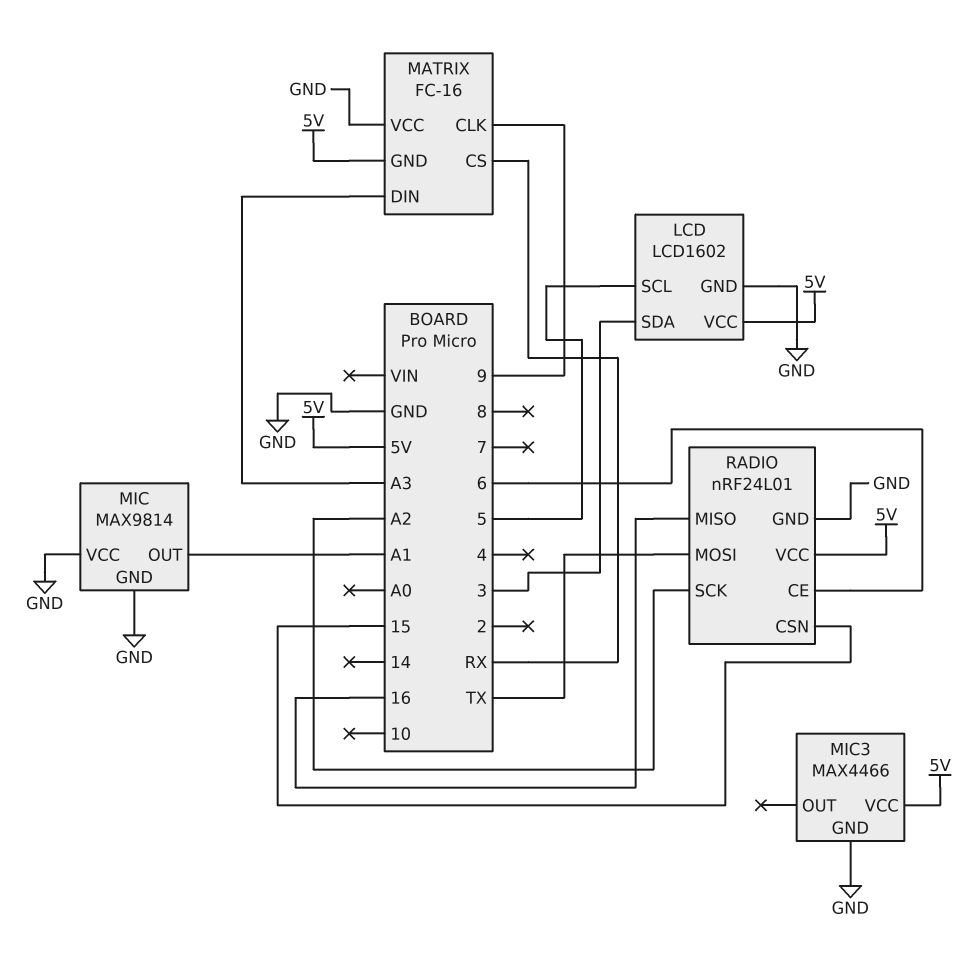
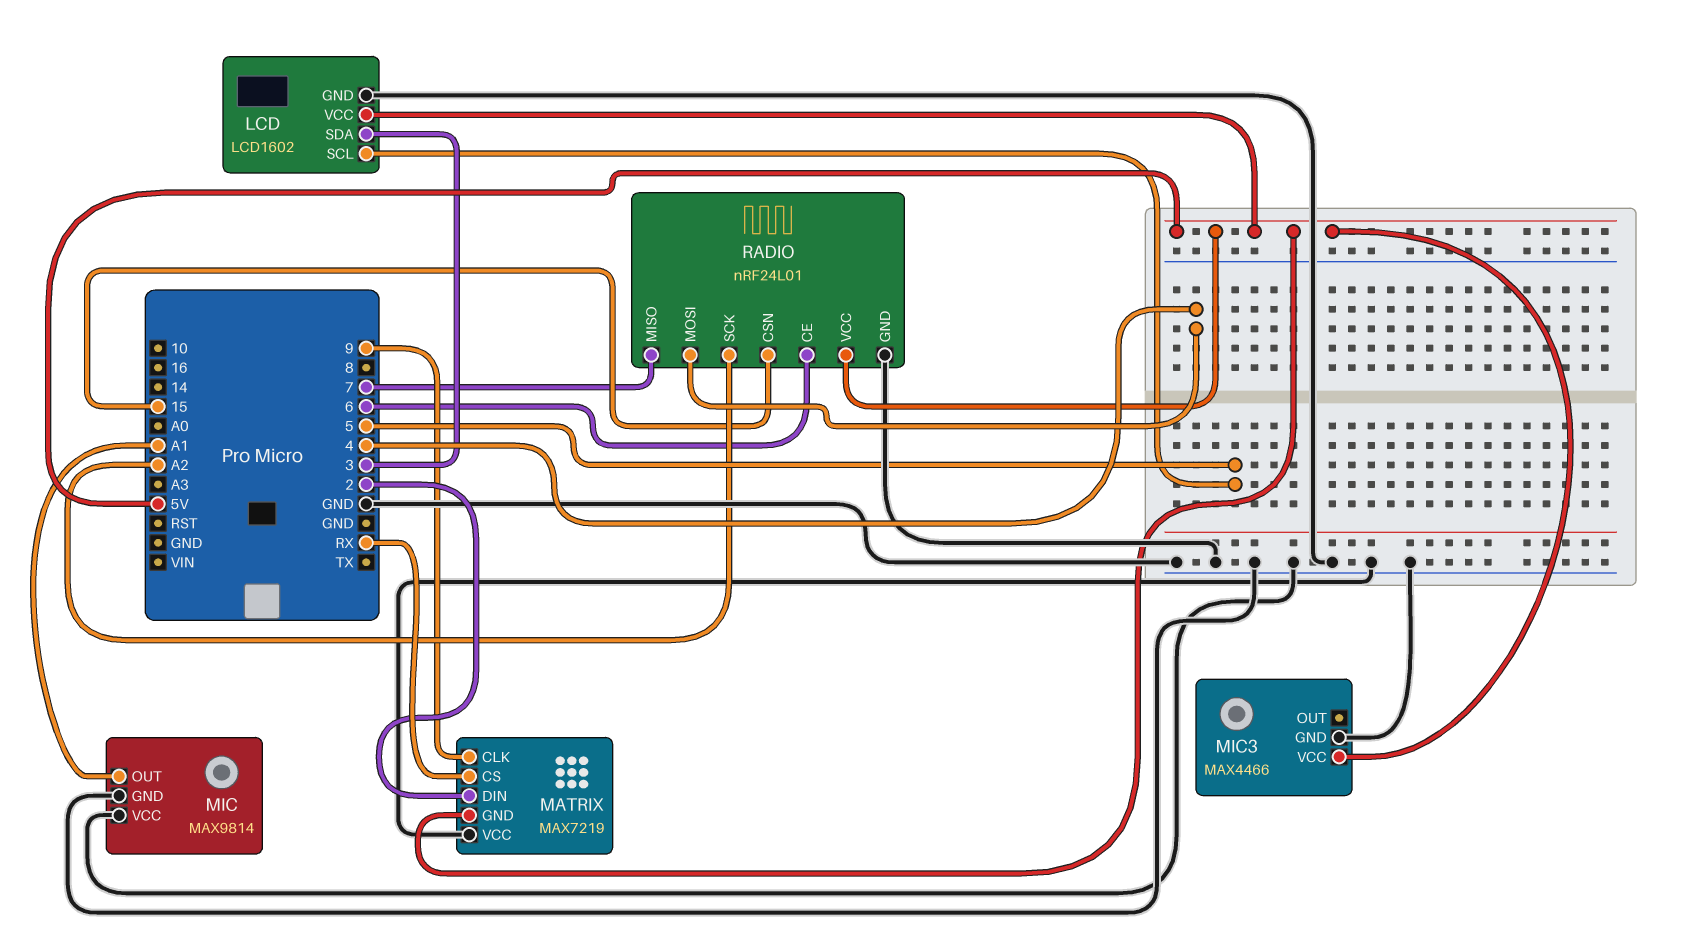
MATRIX: FC-16 -> MAX7219
MATRIX pin DIN: A3 -> 2
RADIO pin MISO: 16 -> 7
RADIO pin MOSI: TX -> 4

